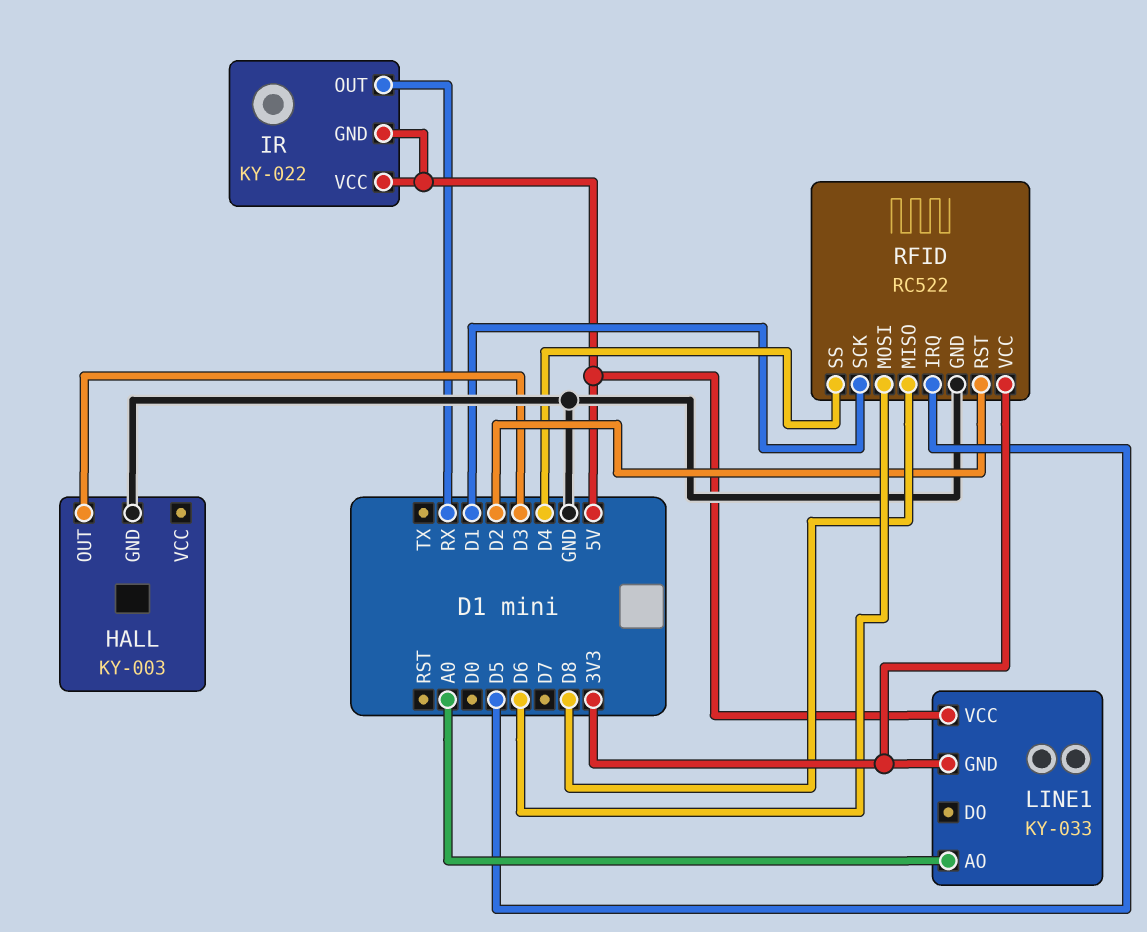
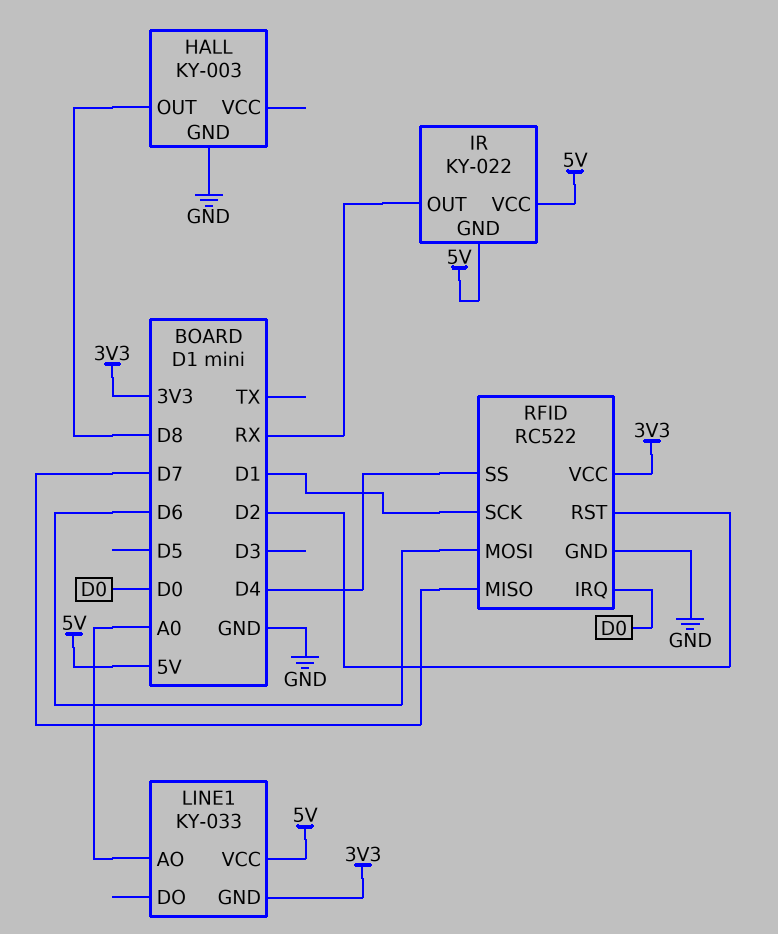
HALL pin OUT: D3 -> D8
RFID pin IRQ: D5 -> D0
RFID pin MISO: D8 -> D7

